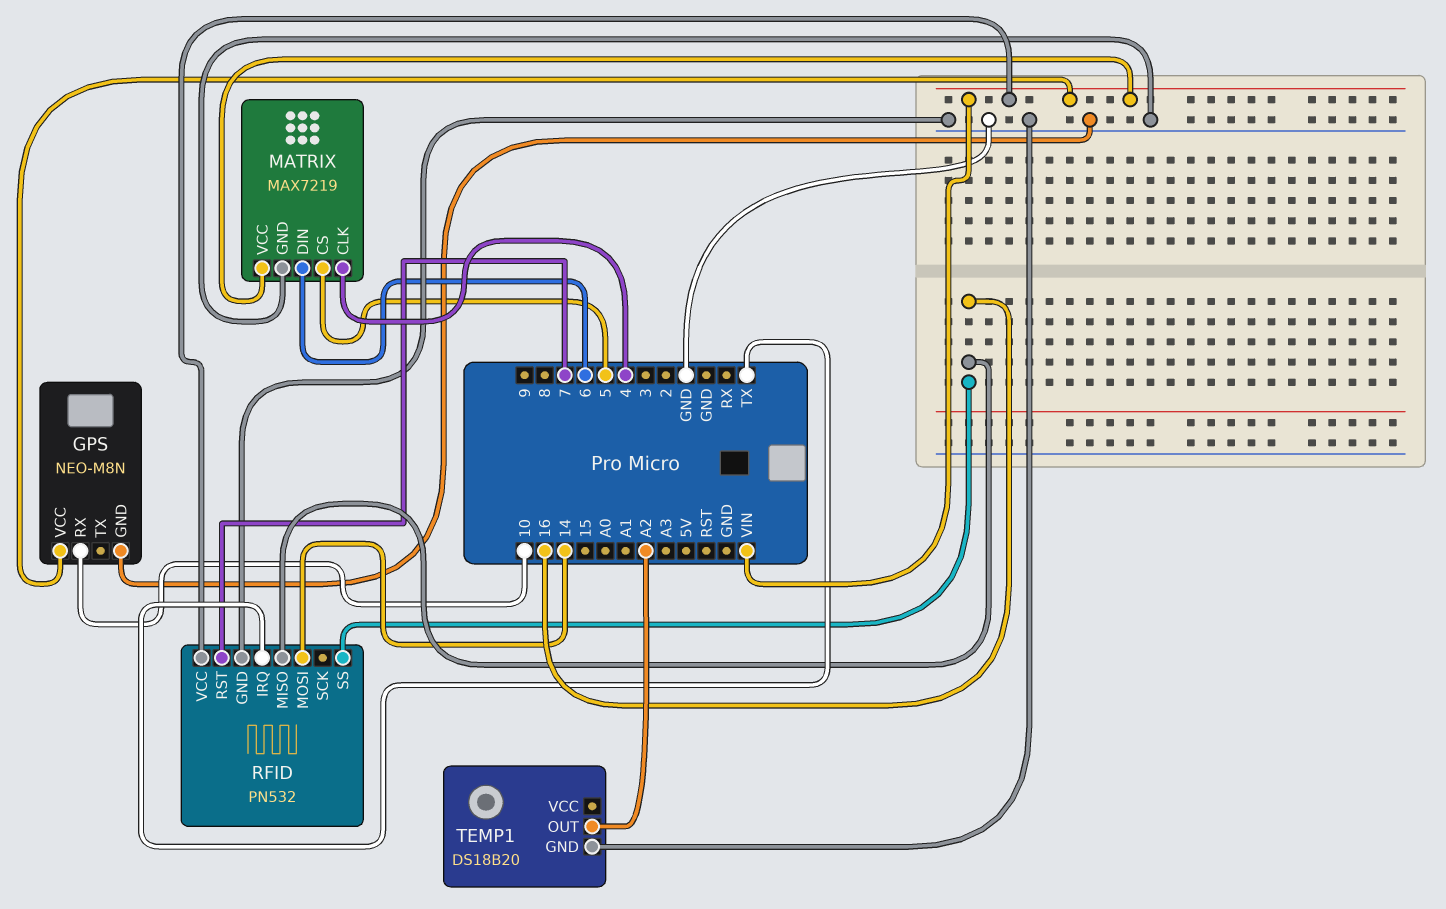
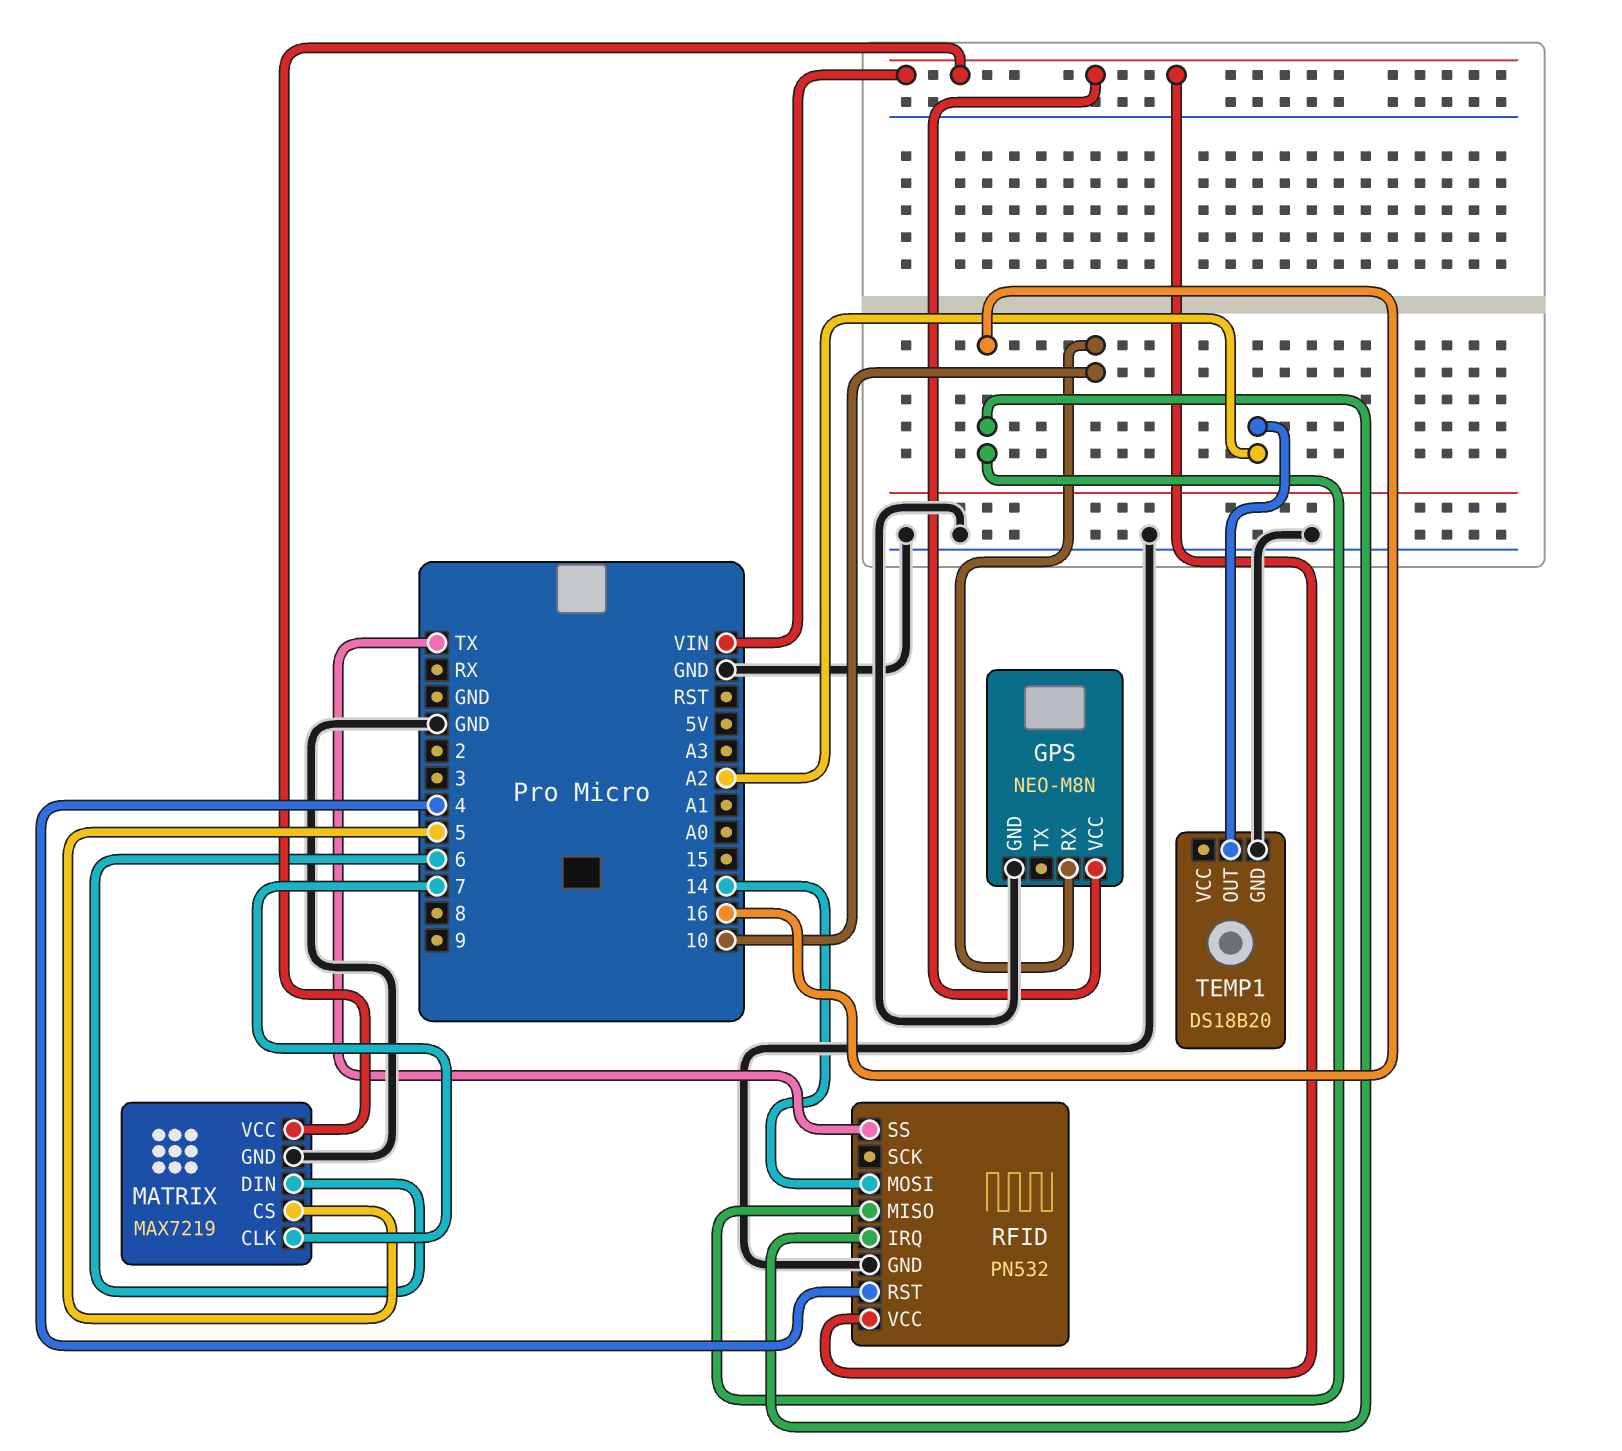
MATRIX pin CLK: 4 -> 7
RFID pin IRQ: TX -> 16
RFID pin RST: 7 -> 4
RFID pin SS: 16 -> TX

